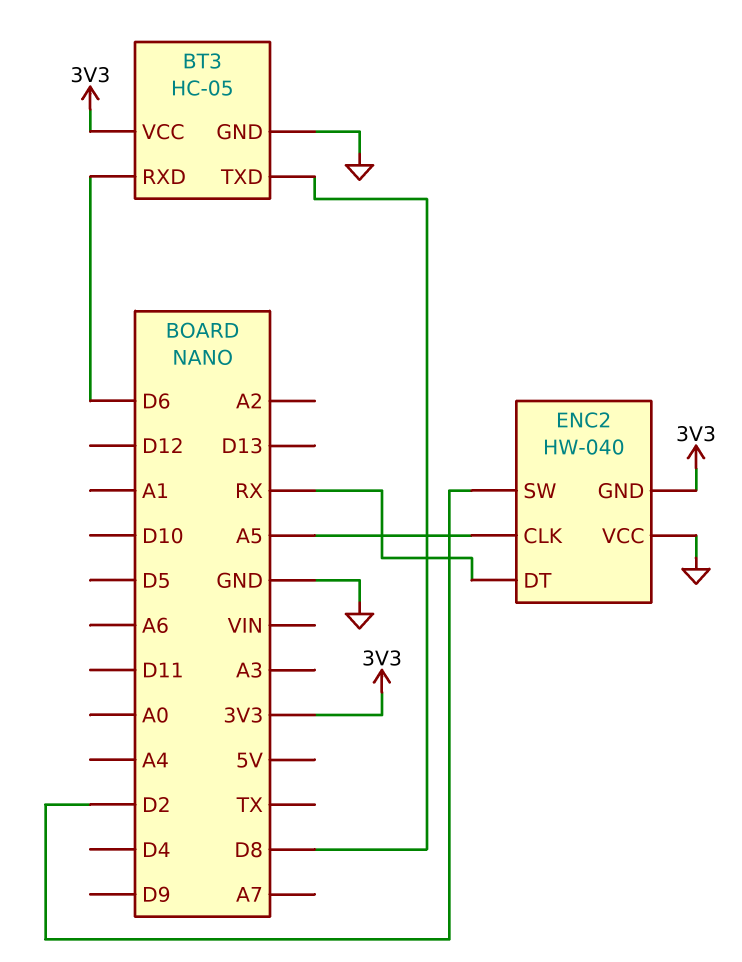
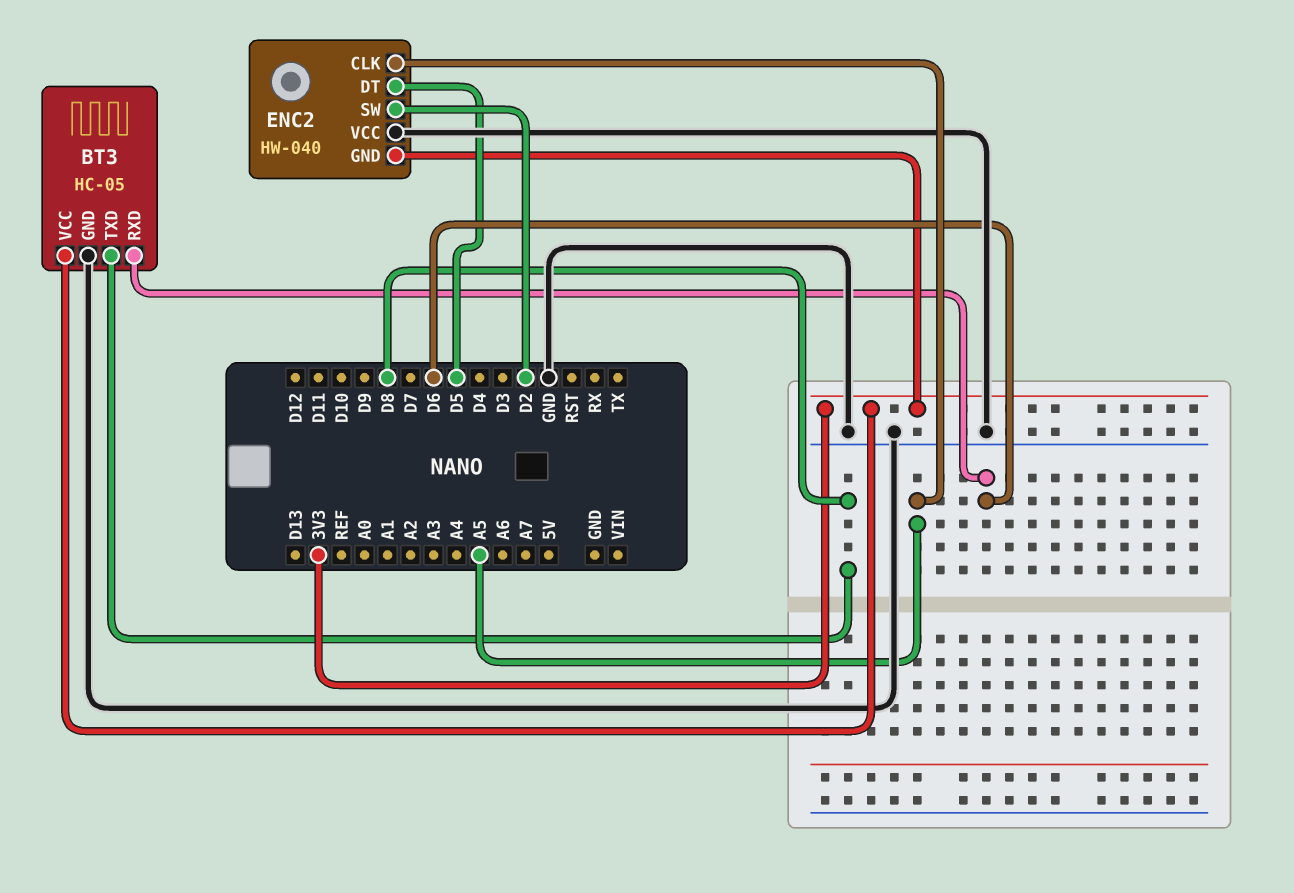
ENC2 pin DT: RX -> D5

